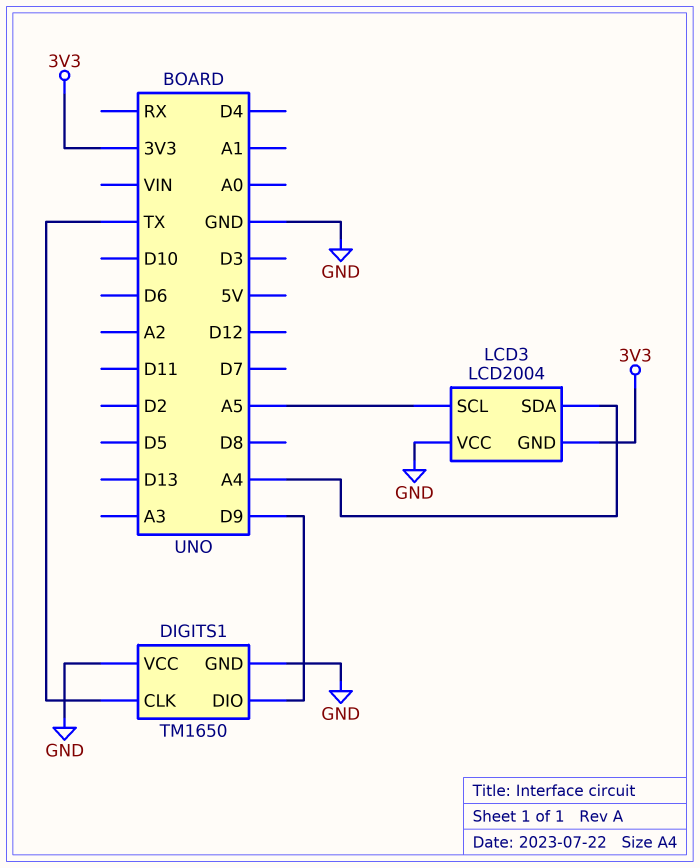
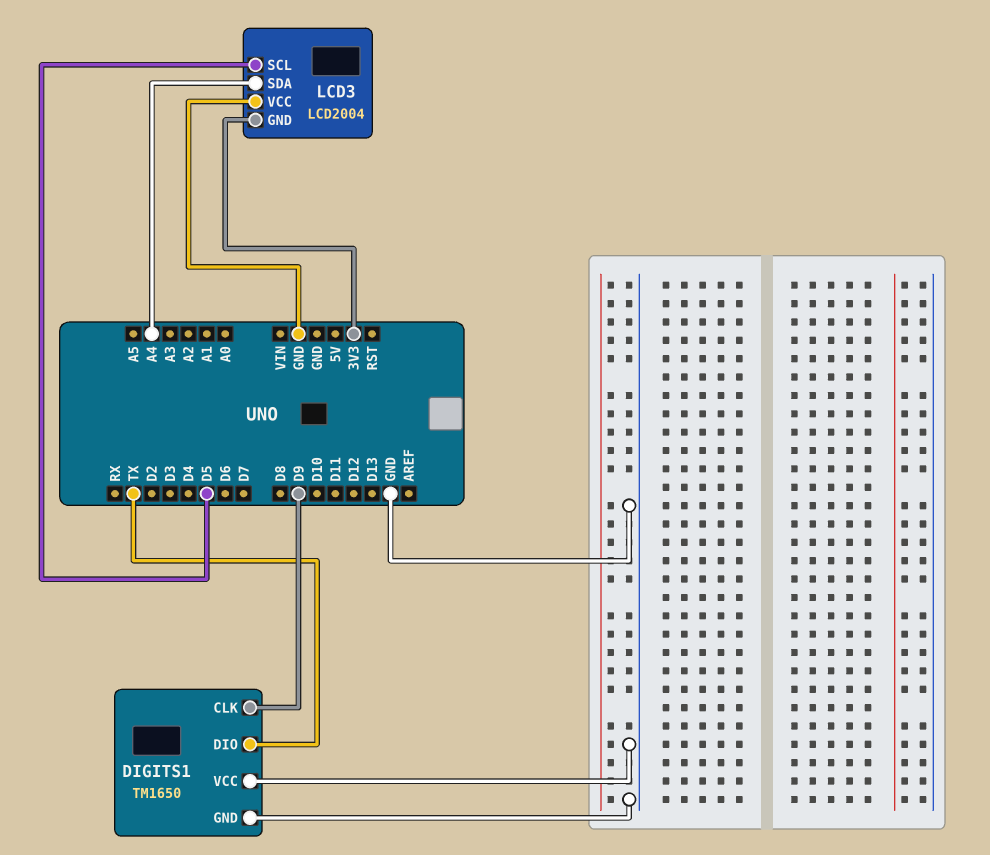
DIGITS1 pin CLK: TX -> D9
DIGITS1 pin DIO: D9 -> TX
LCD3 pin SCL: A5 -> D5

